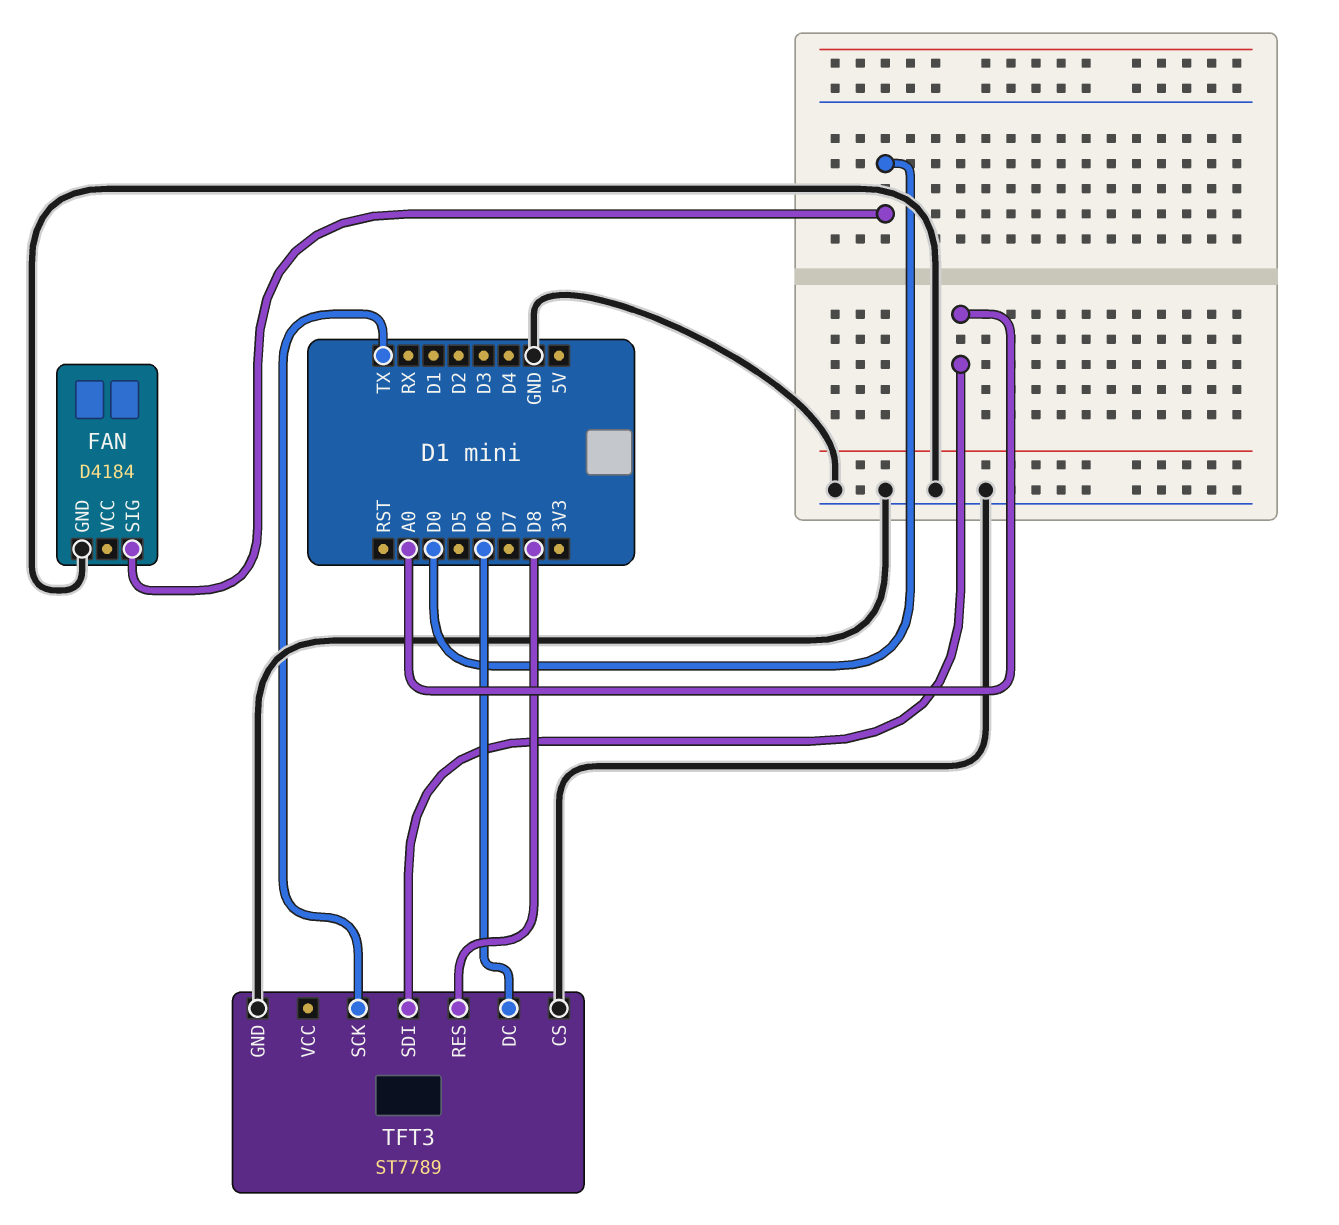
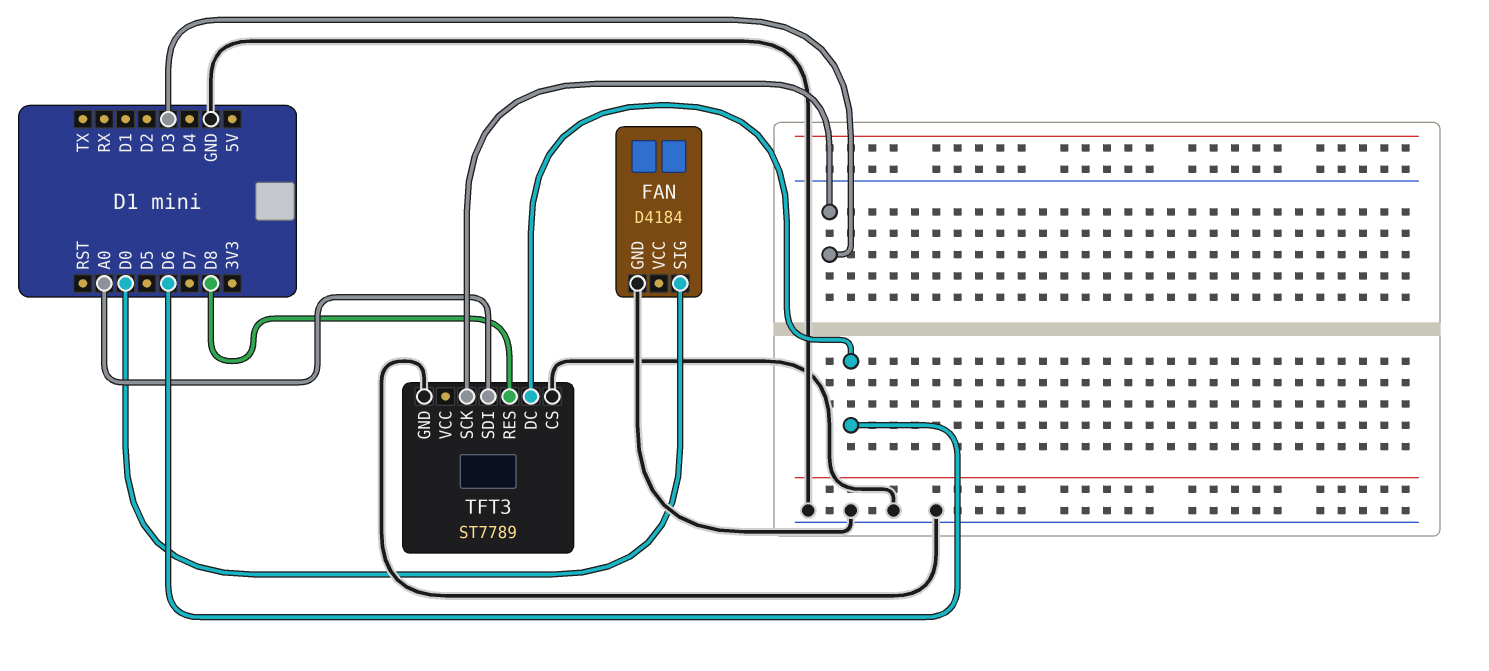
TFT3 pin SCK: TX -> D3

